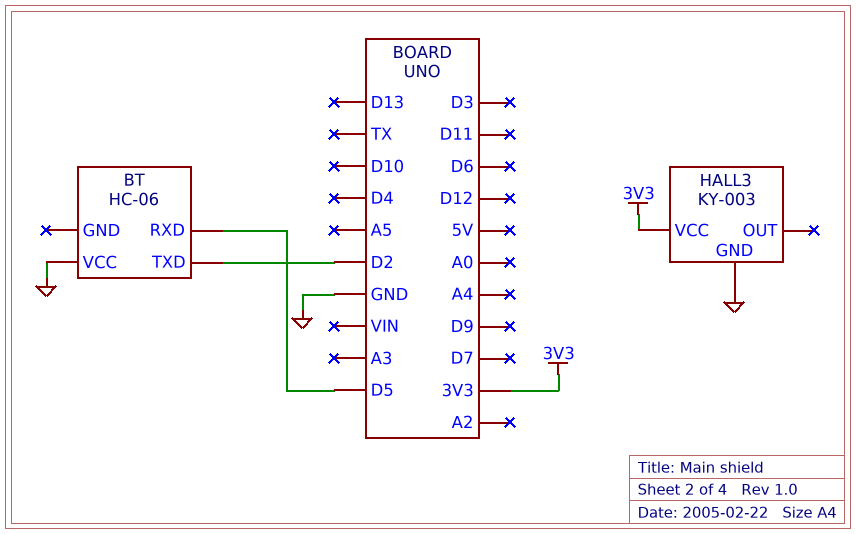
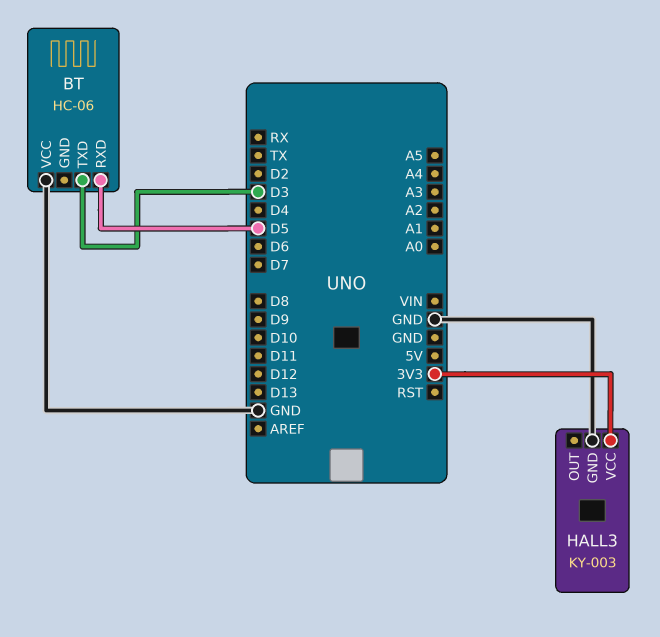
BT pin TXD: D2 -> D3

